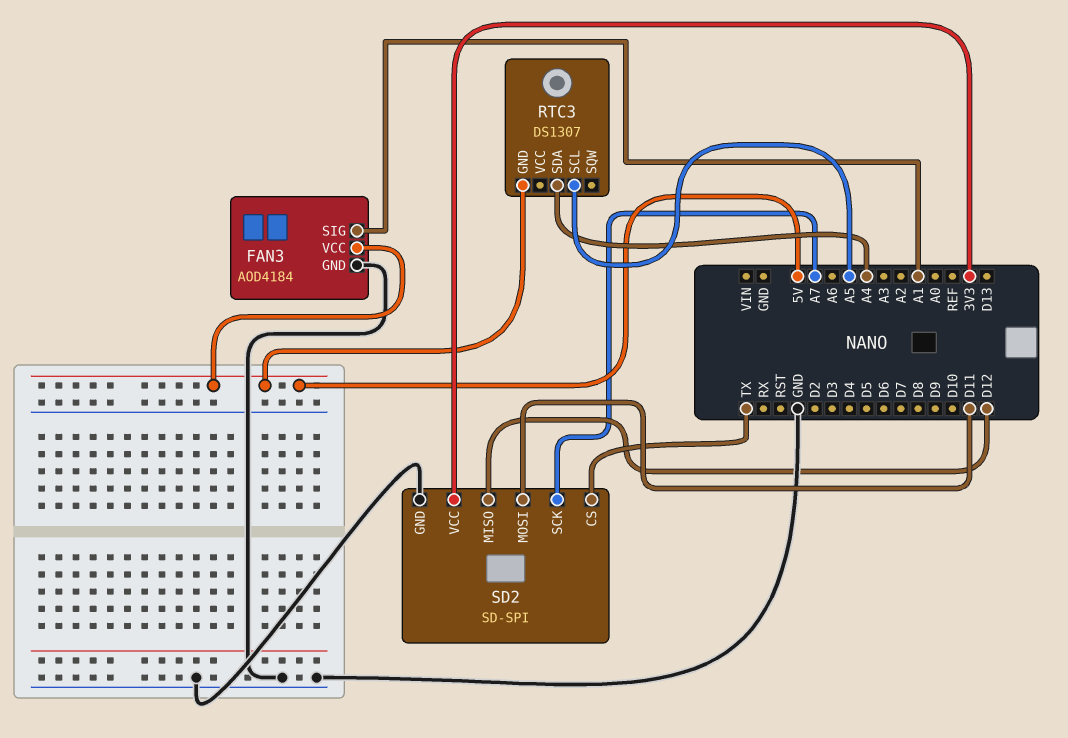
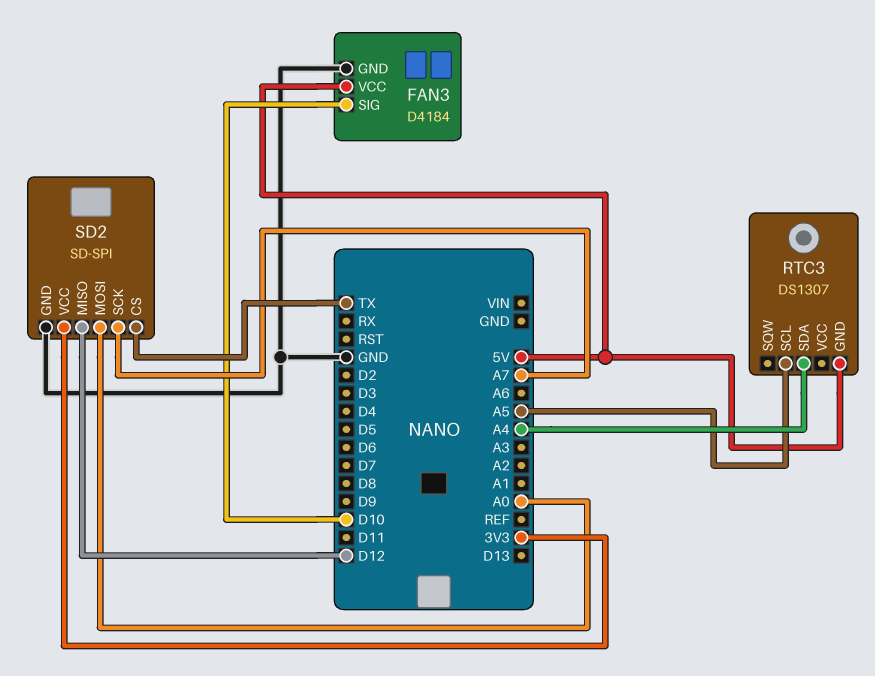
FAN3: AOD4184 -> D4184
FAN3 pin SIG: A1 -> D10
SD2 pin MOSI: D11 -> A0

